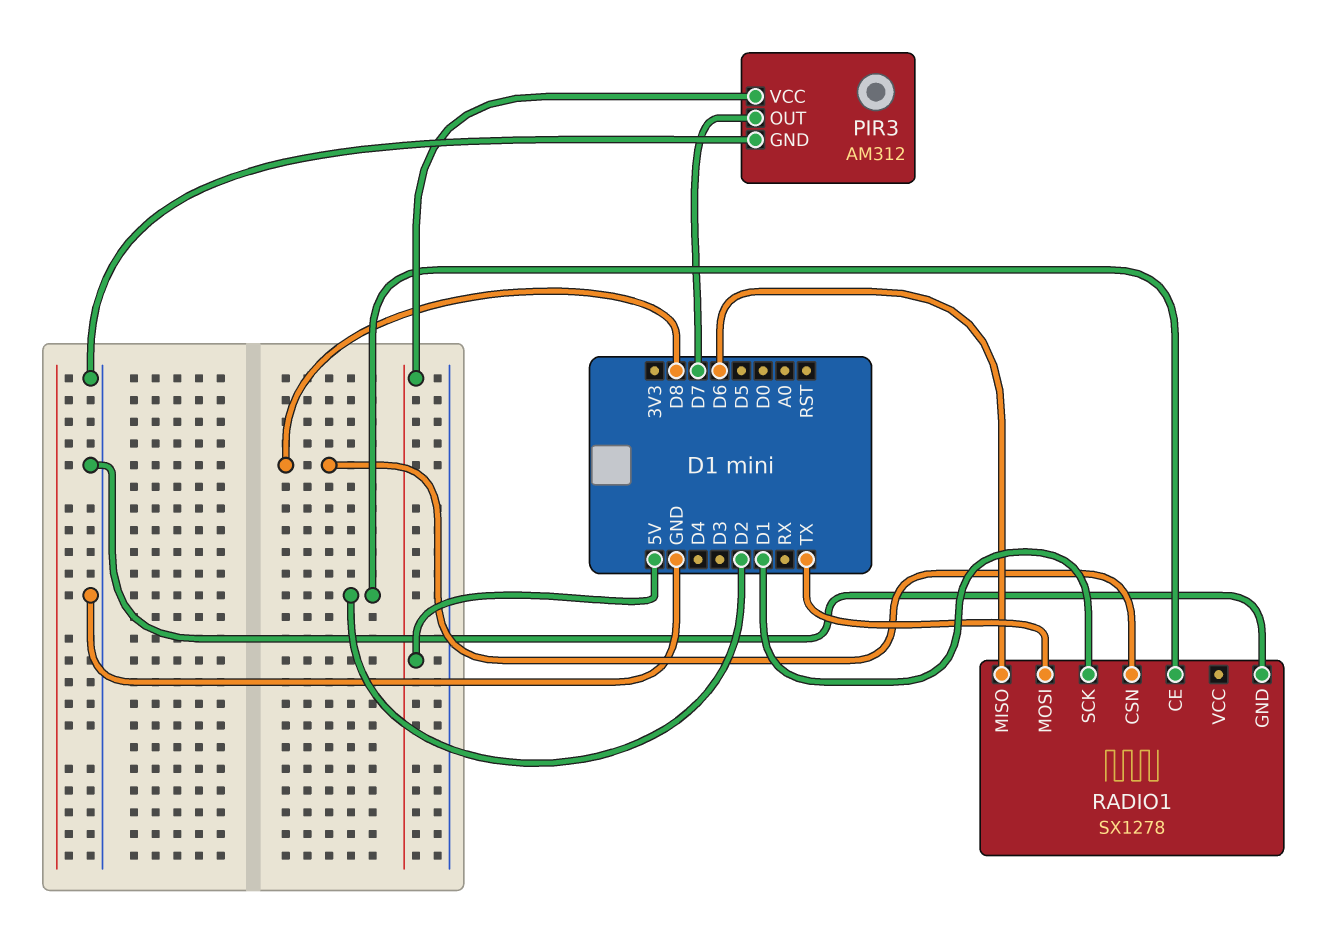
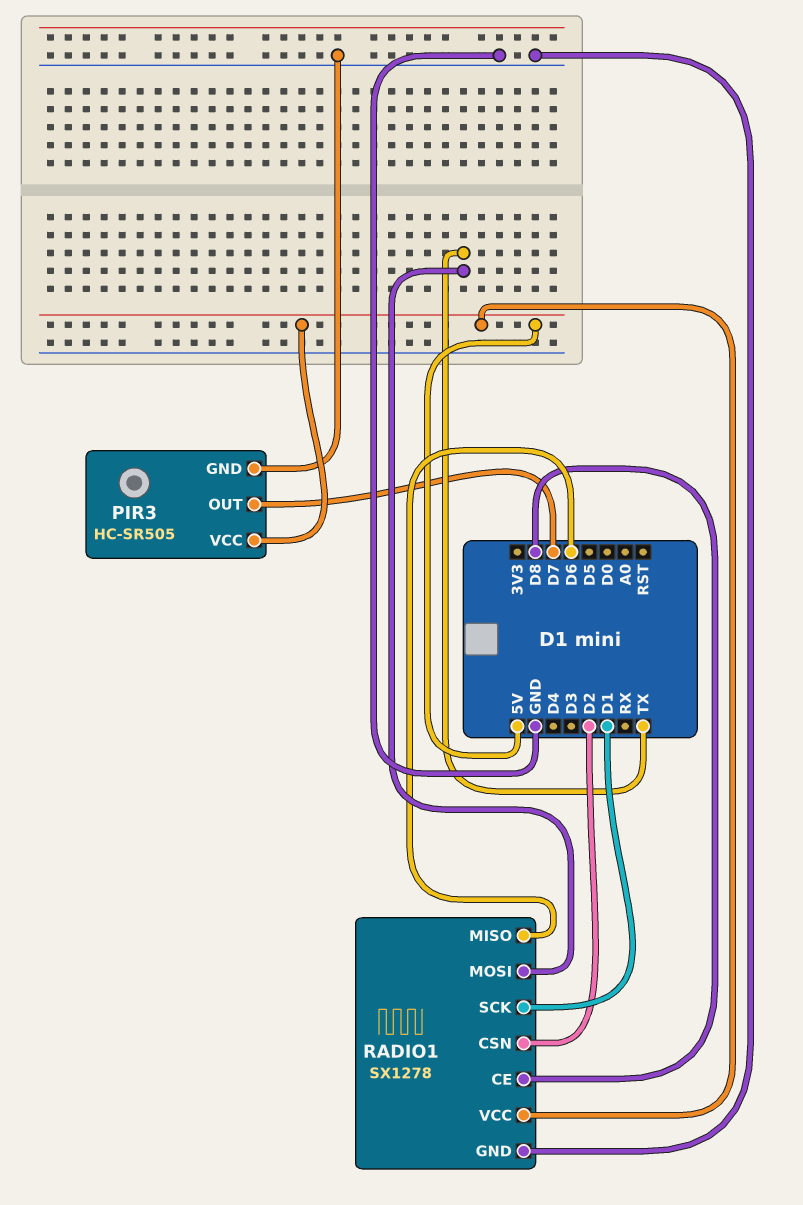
PIR3: AM312 -> HC-SR505
RADIO1 pin CE: D2 -> D8
RADIO1 pin CSN: D8 -> D2
RADIO1 pin VCC: none -> 5V

